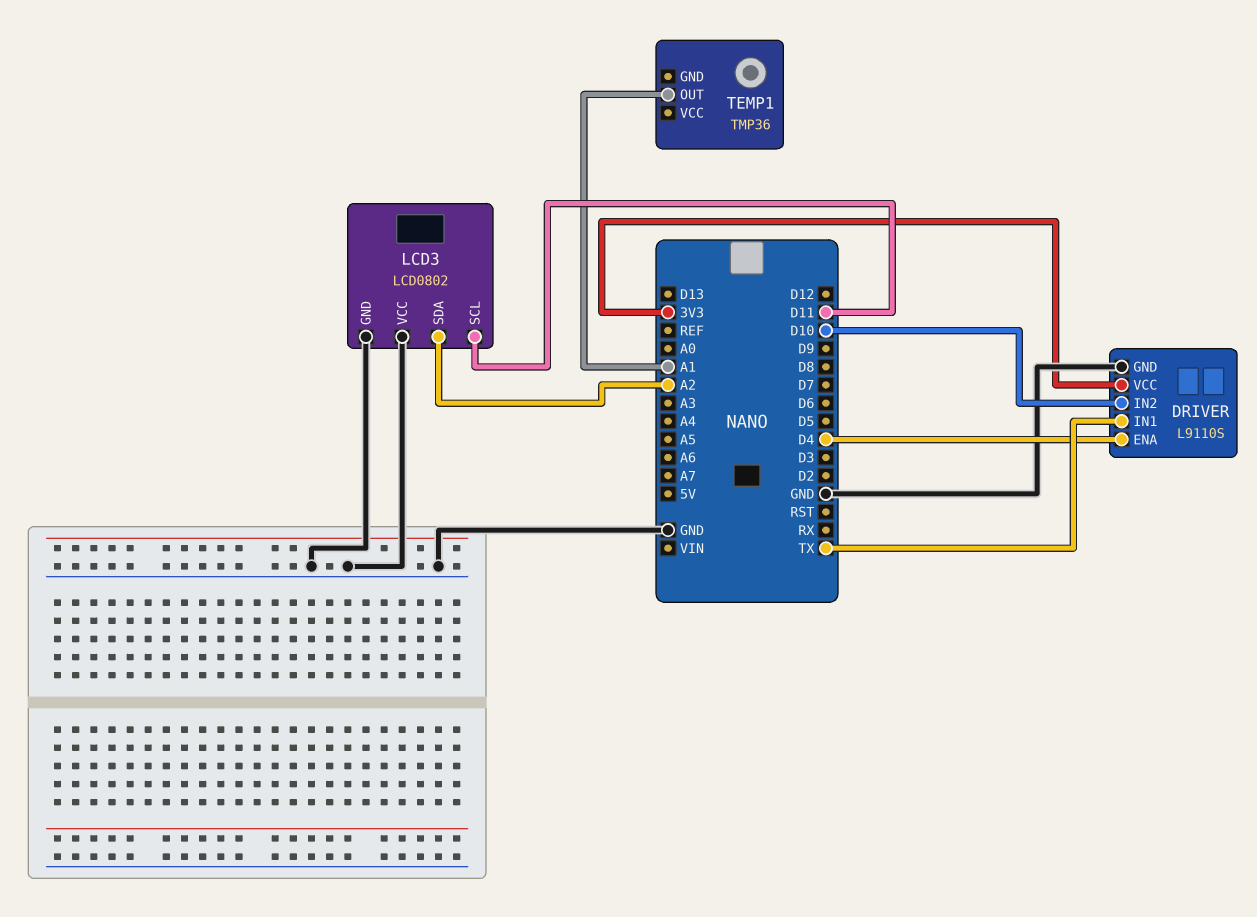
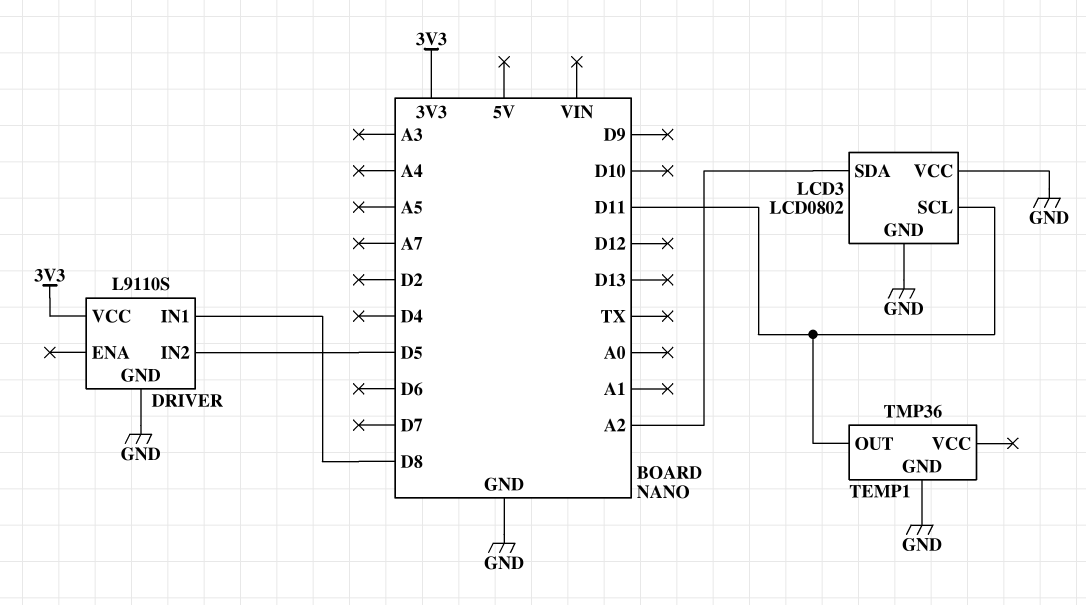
DRIVER pin ENA: D4 -> none
DRIVER pin IN1: TX -> D8
DRIVER pin IN2: D10 -> D5
TEMP1 pin GND: none -> GND
TEMP1 pin OUT: A1 -> D11

